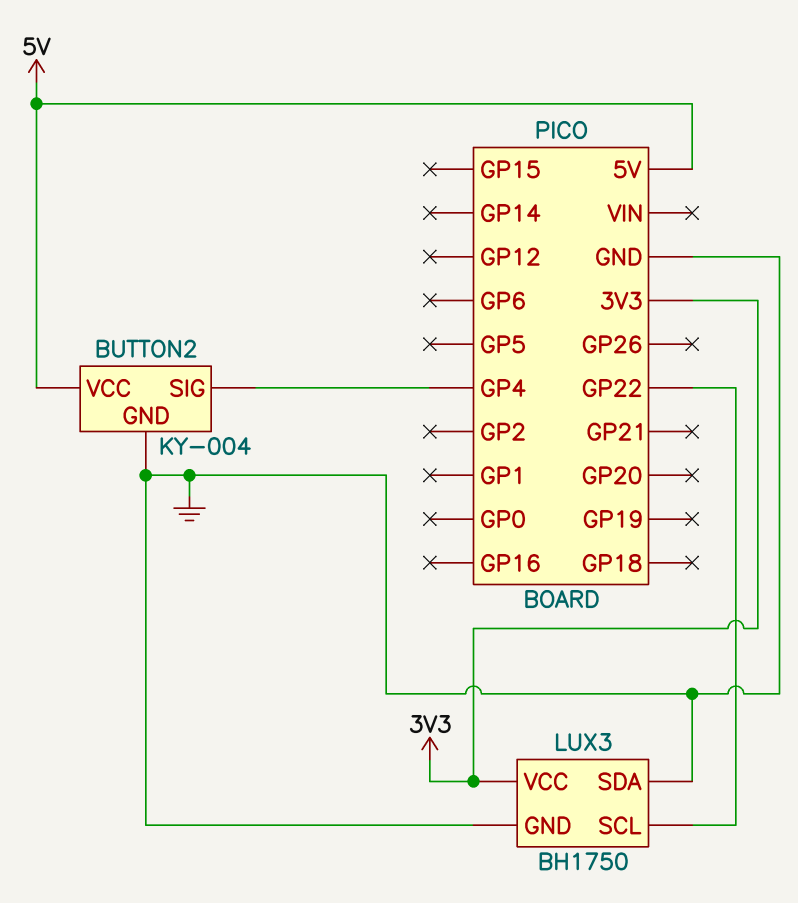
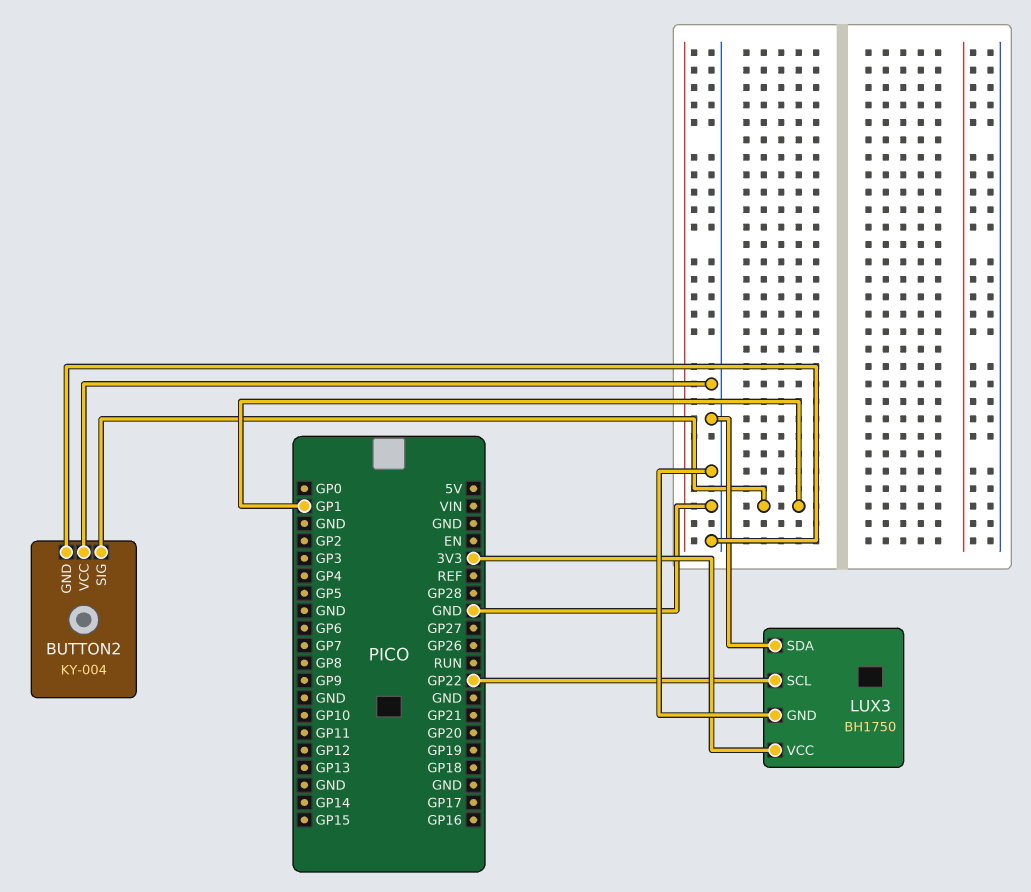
BUTTON2 pin SIG: GP4 -> GP1
BUTTON2 pin VCC: 5V -> GND

